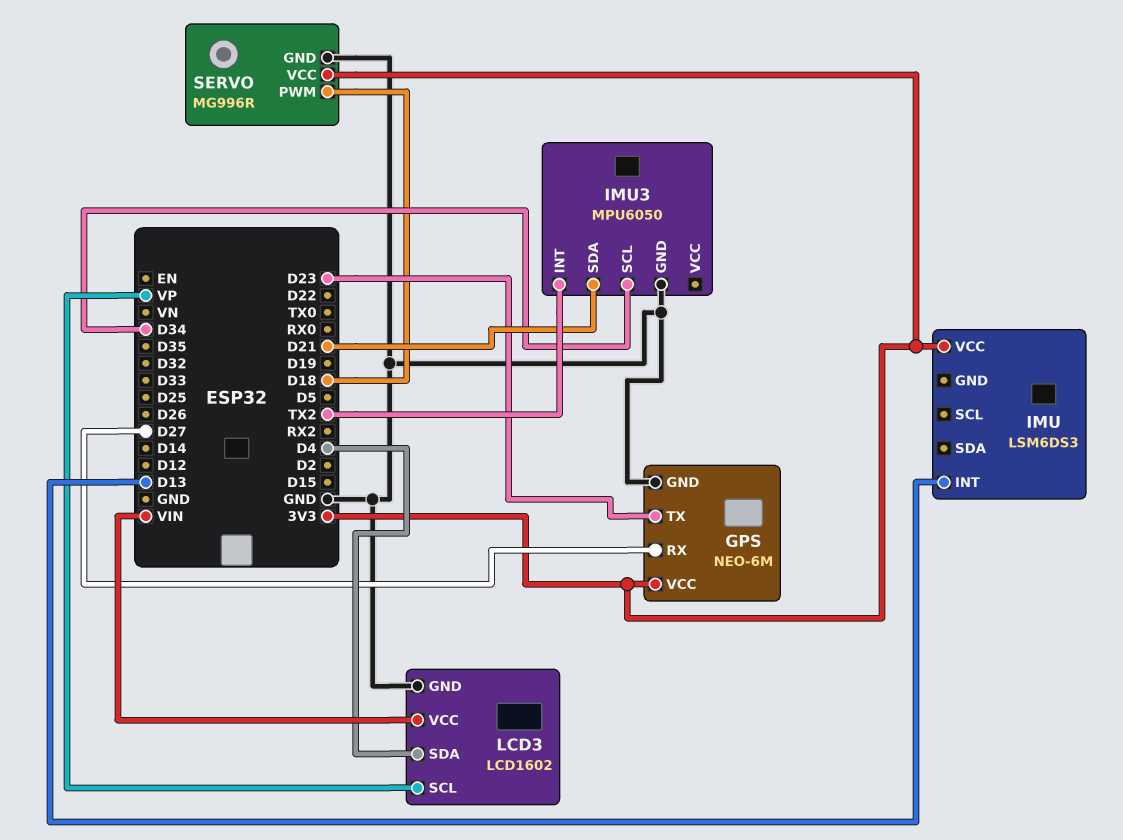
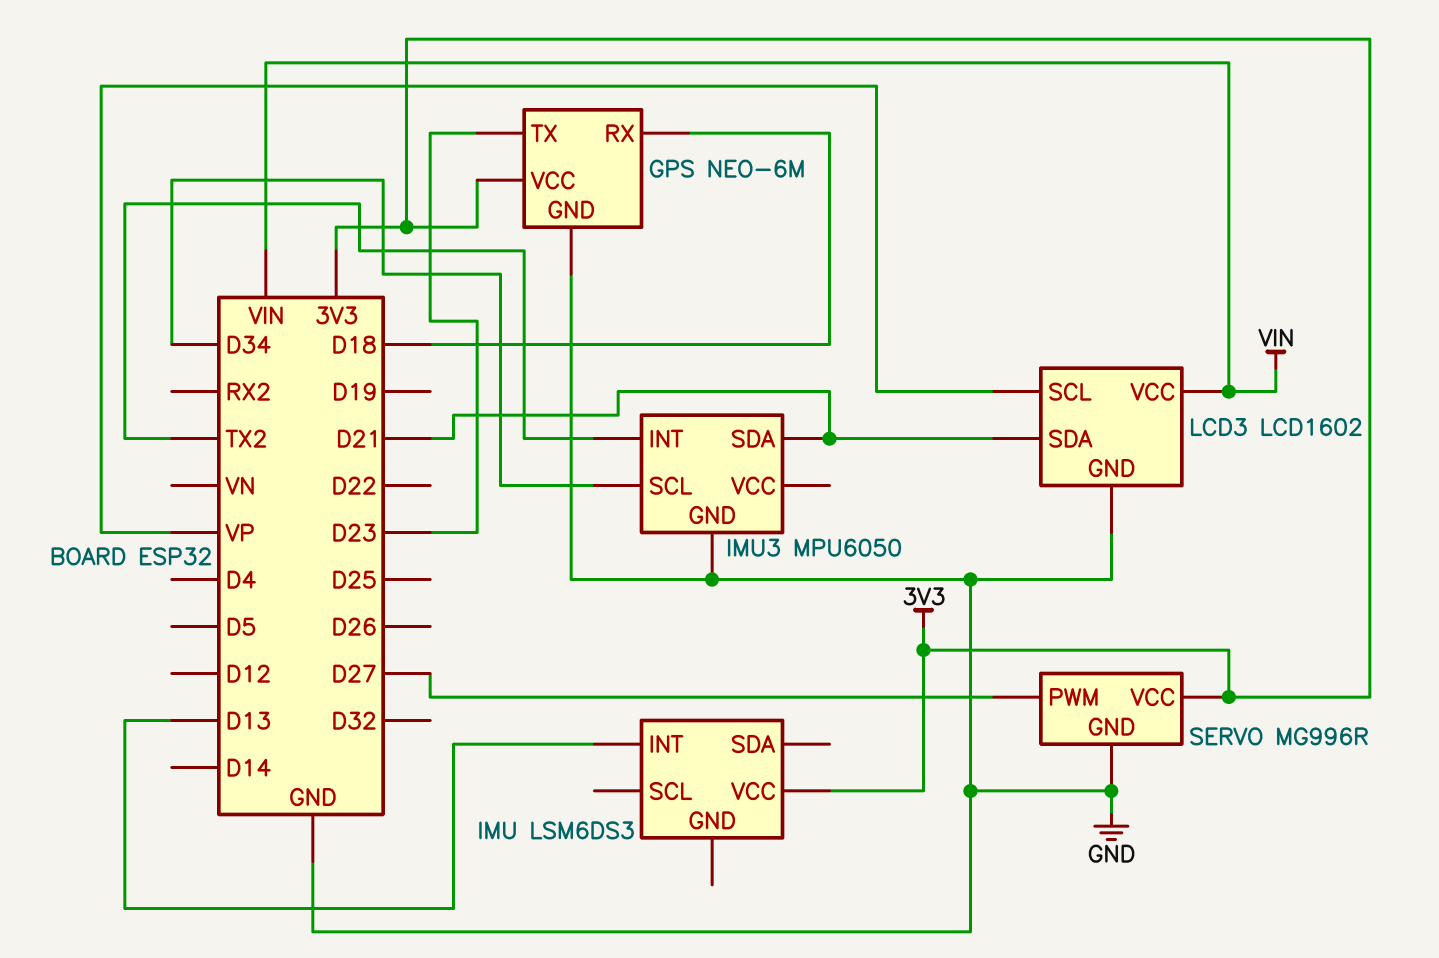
GPS pin RX: D27 -> D18
LCD3 pin SDA: D4 -> D21
SERVO pin PWM: D18 -> D27

